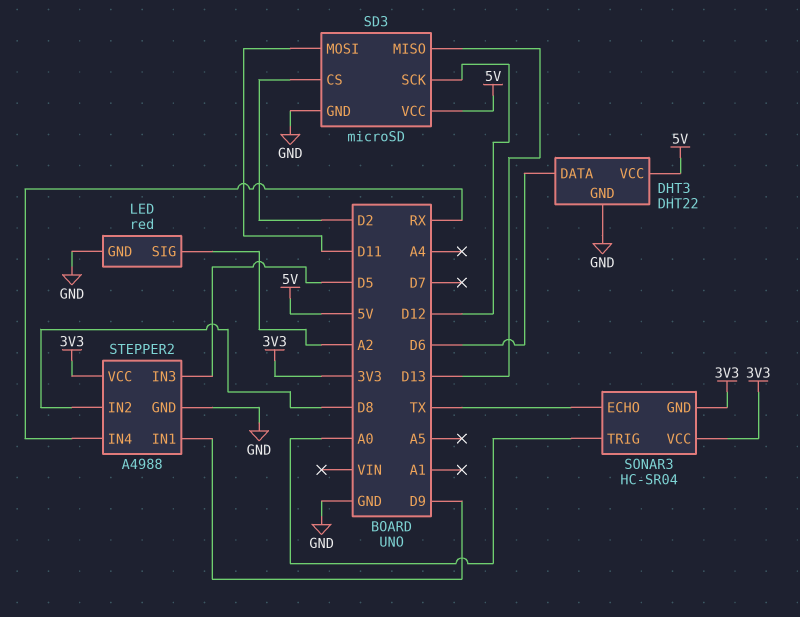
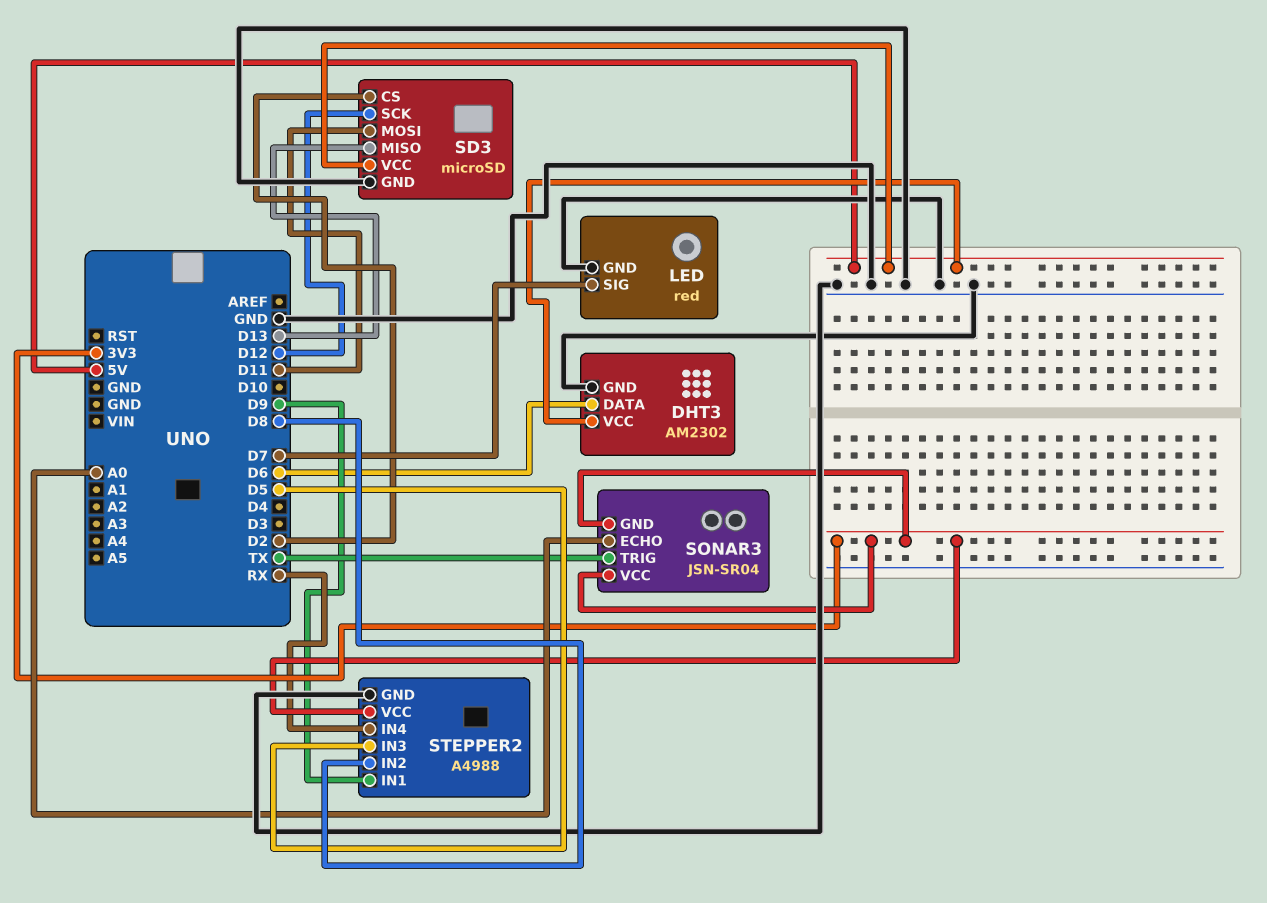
DHT3: DHT22 -> AM2302
LED pin SIG: A2 -> D7
SONAR3: HC-SR04 -> JSN-SR04
SONAR3 pin ECHO: TX -> A0
SONAR3 pin TRIG: A0 -> TX

